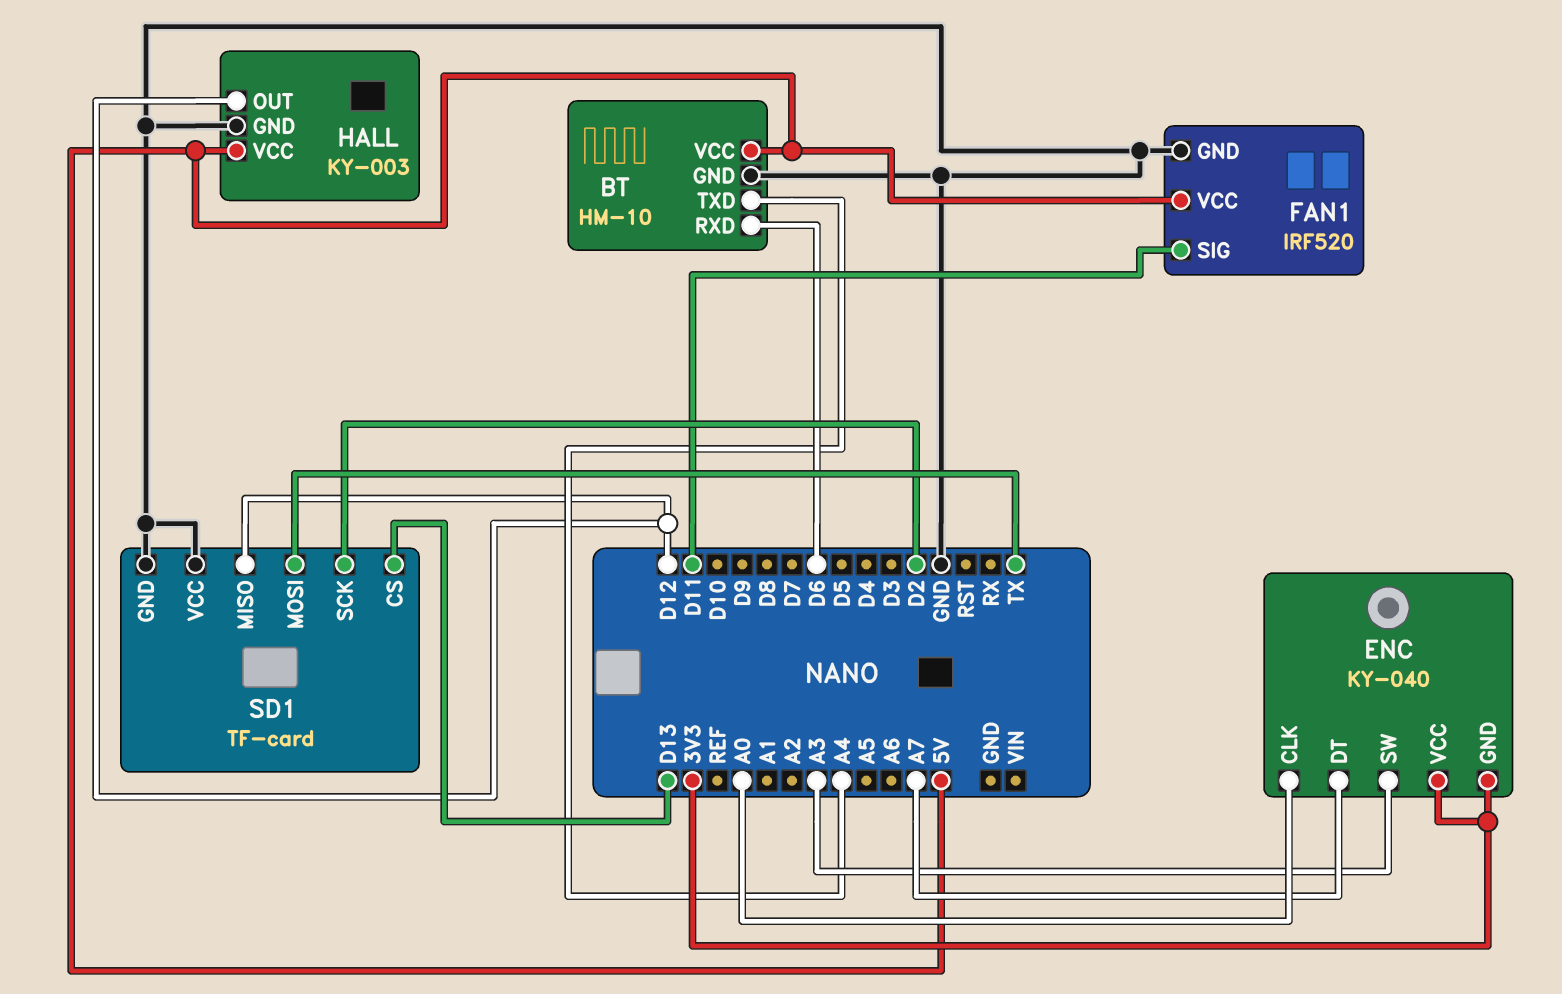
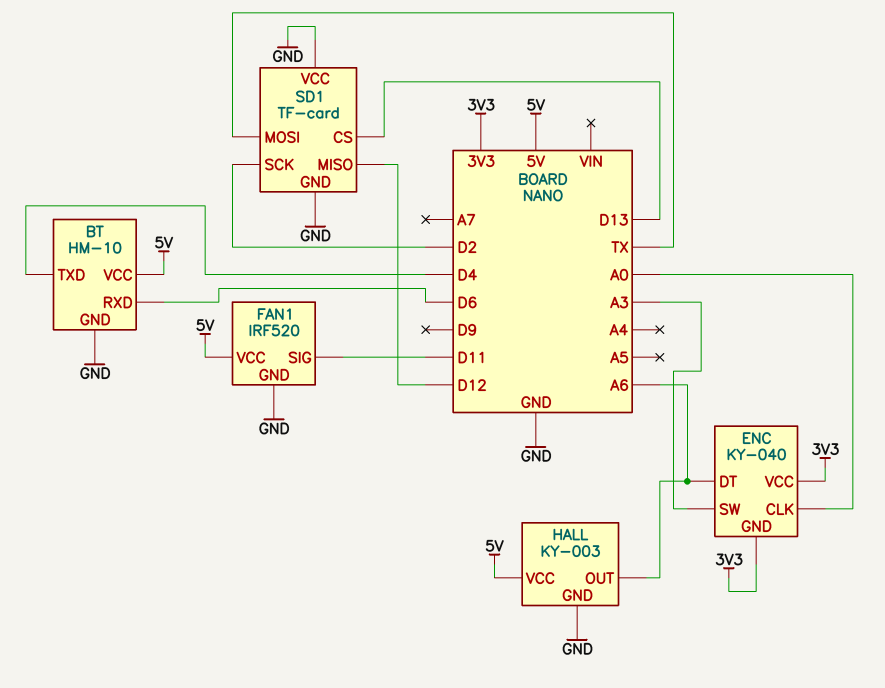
BT pin TXD: A4 -> D4
ENC pin DT: A7 -> A6
HALL pin OUT: D12 -> A6

